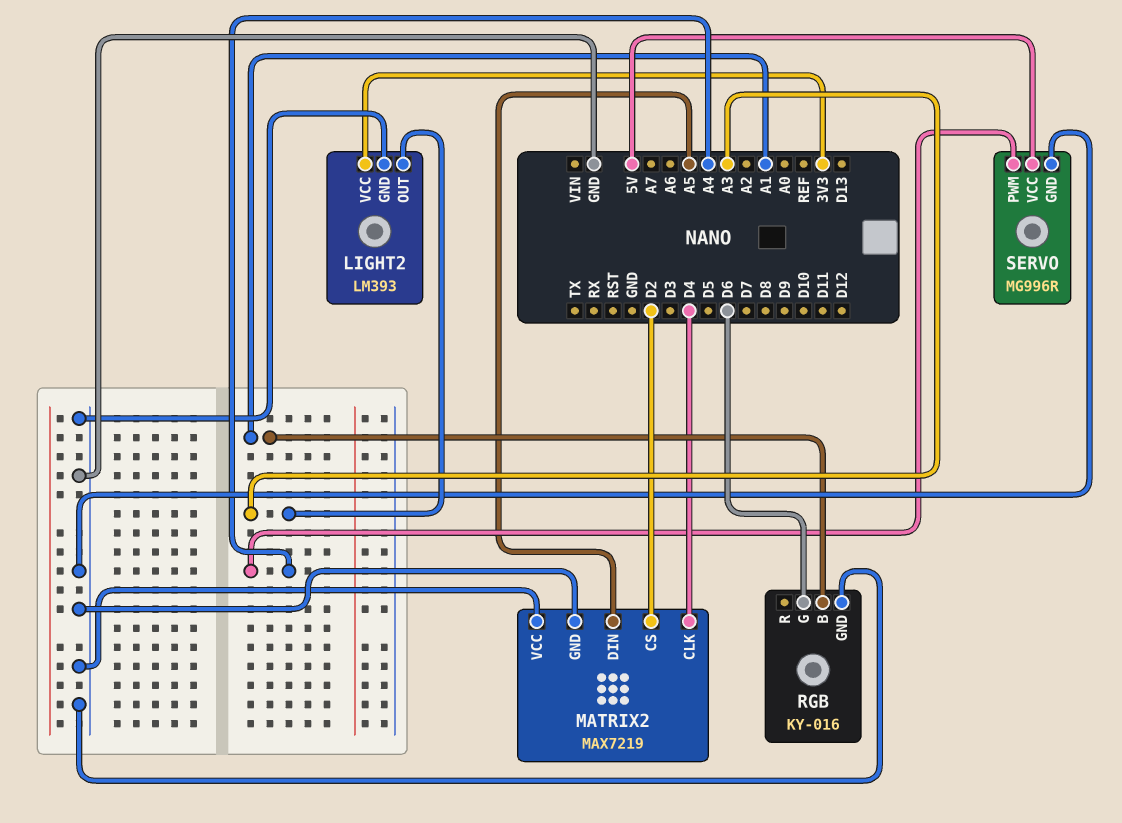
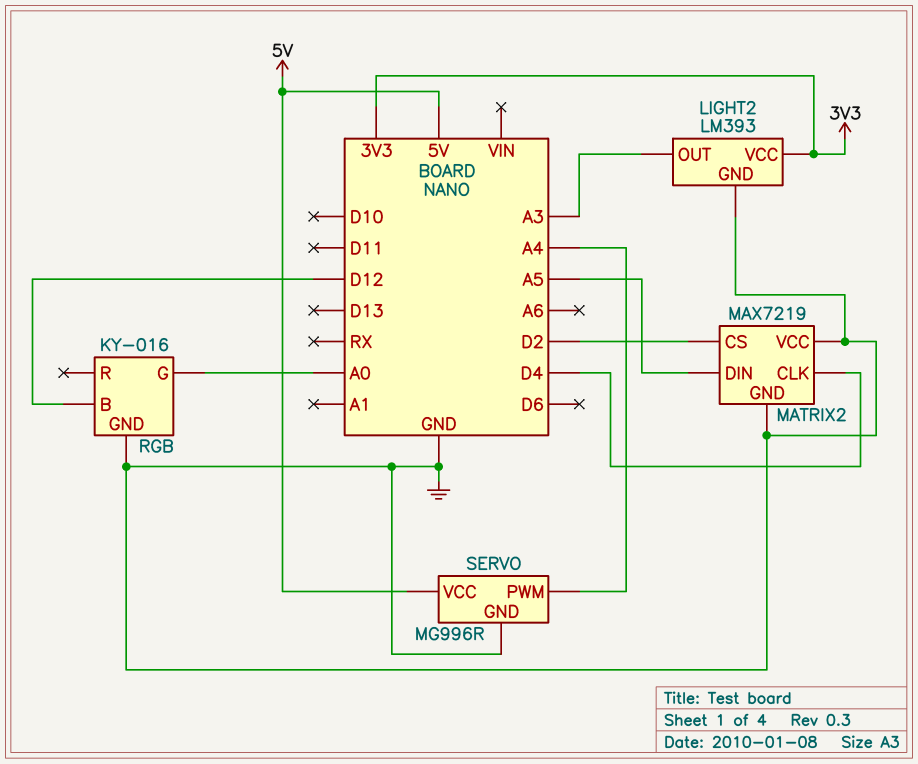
RGB pin B: A1 -> D12
RGB pin G: D6 -> A0

